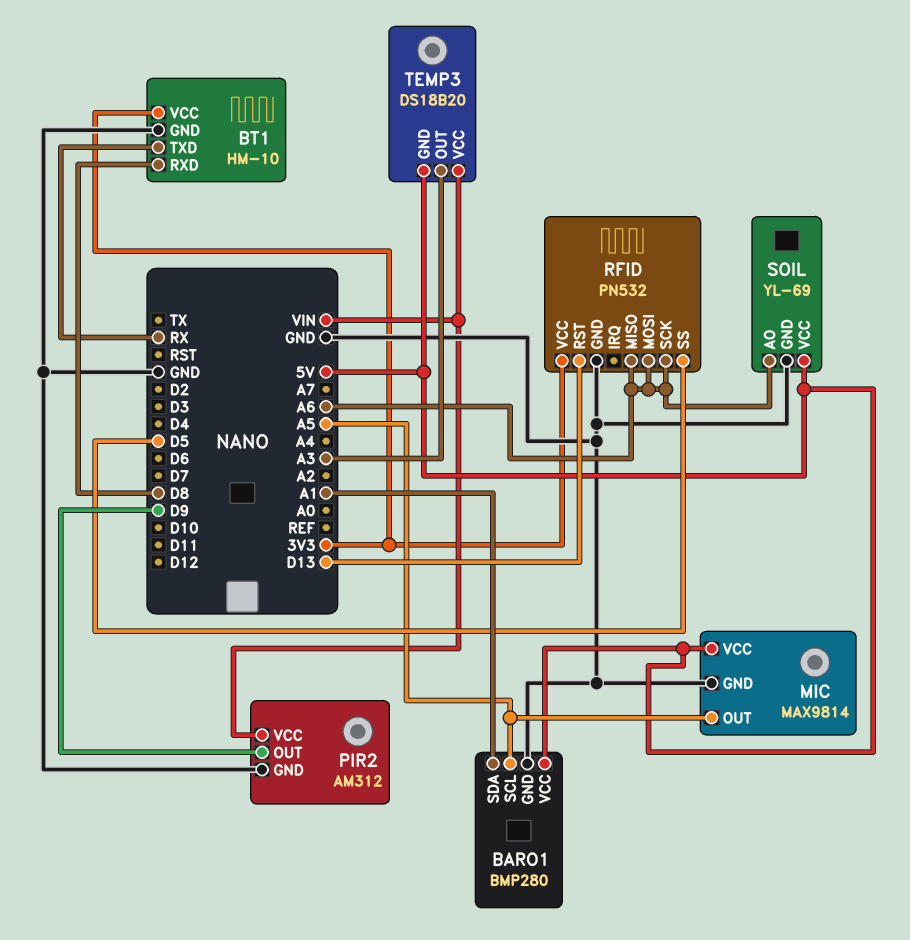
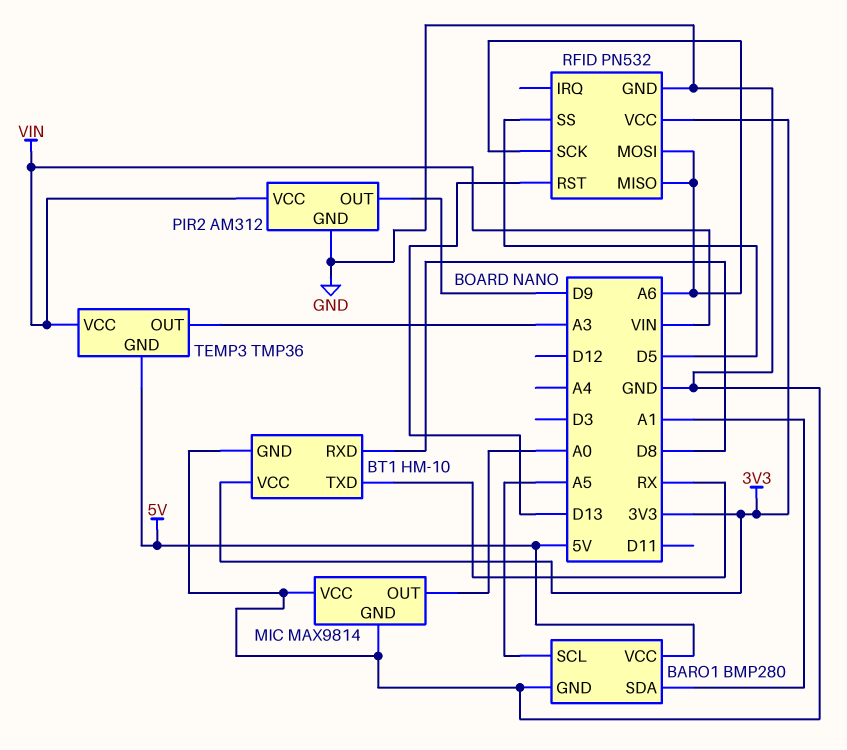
MIC pin OUT: A5 -> A0
MIC pin VCC: 5V -> GND
SOIL: YL-69 -> none
SOIL pin AO: A6 -> none
SOIL pin GND: GND -> none
SOIL pin VCC: 5V -> none
TEMP3: DS18B20 -> TMP36

